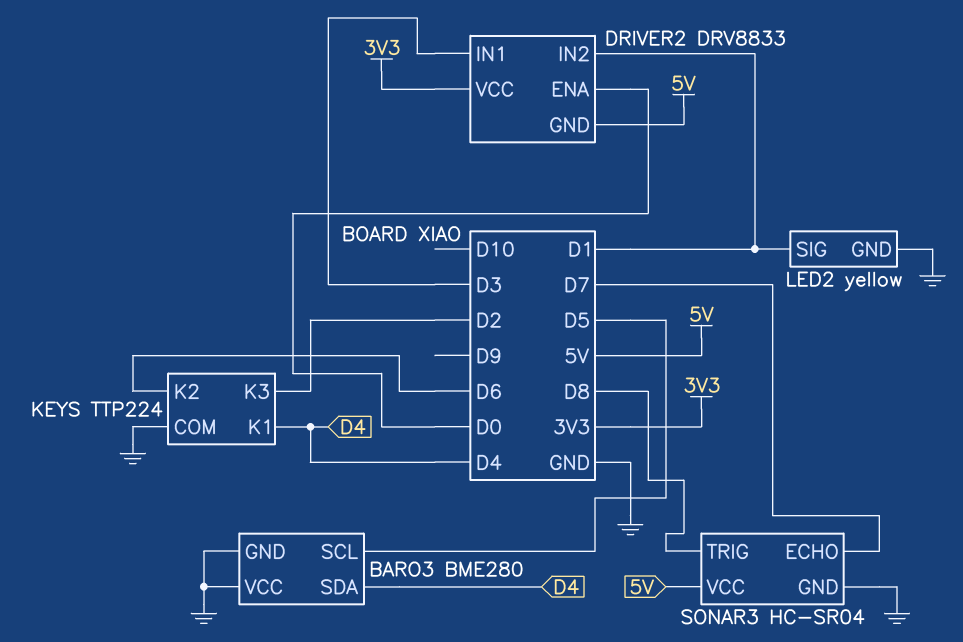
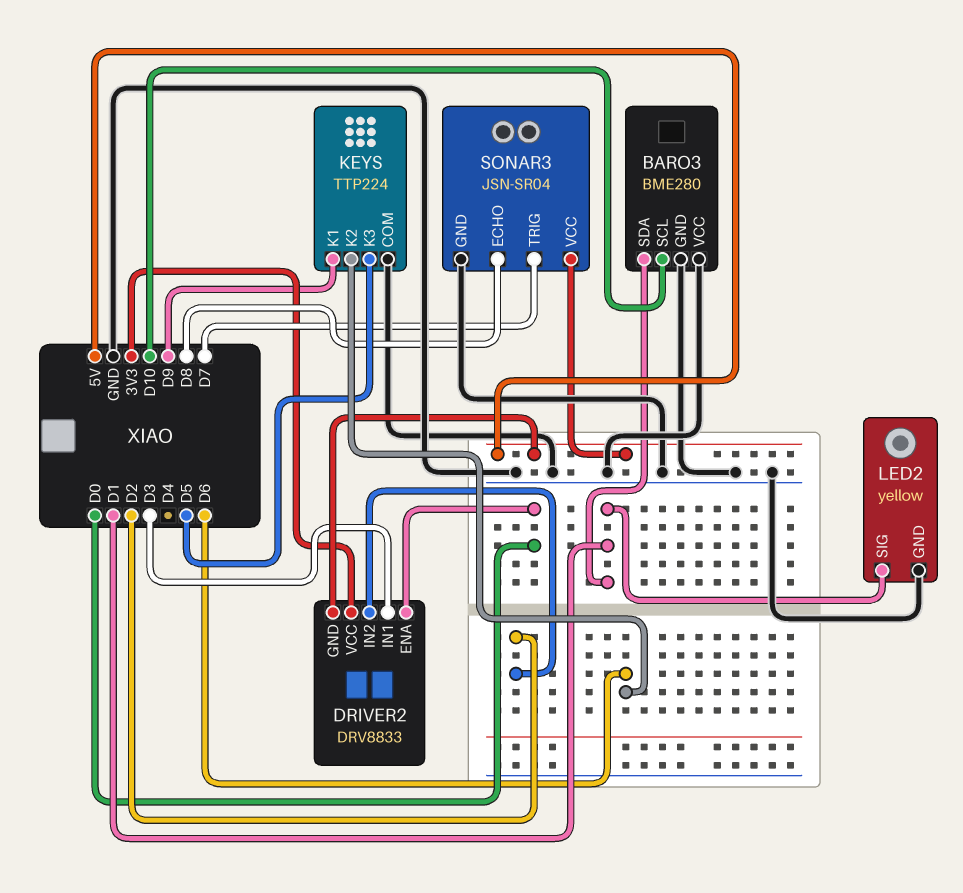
BARO3 pin SCL: D5 -> D10
BARO3 pin SDA: D4 -> D1
DRIVER2 pin IN2: D1 -> D2
KEYS pin K1: D4 -> D9
KEYS pin K3: D2 -> D5
SONAR3: HC-SR04 -> JSN-SR04
SONAR3 pin ECHO: D7 -> D8
SONAR3 pin TRIG: D8 -> D7

